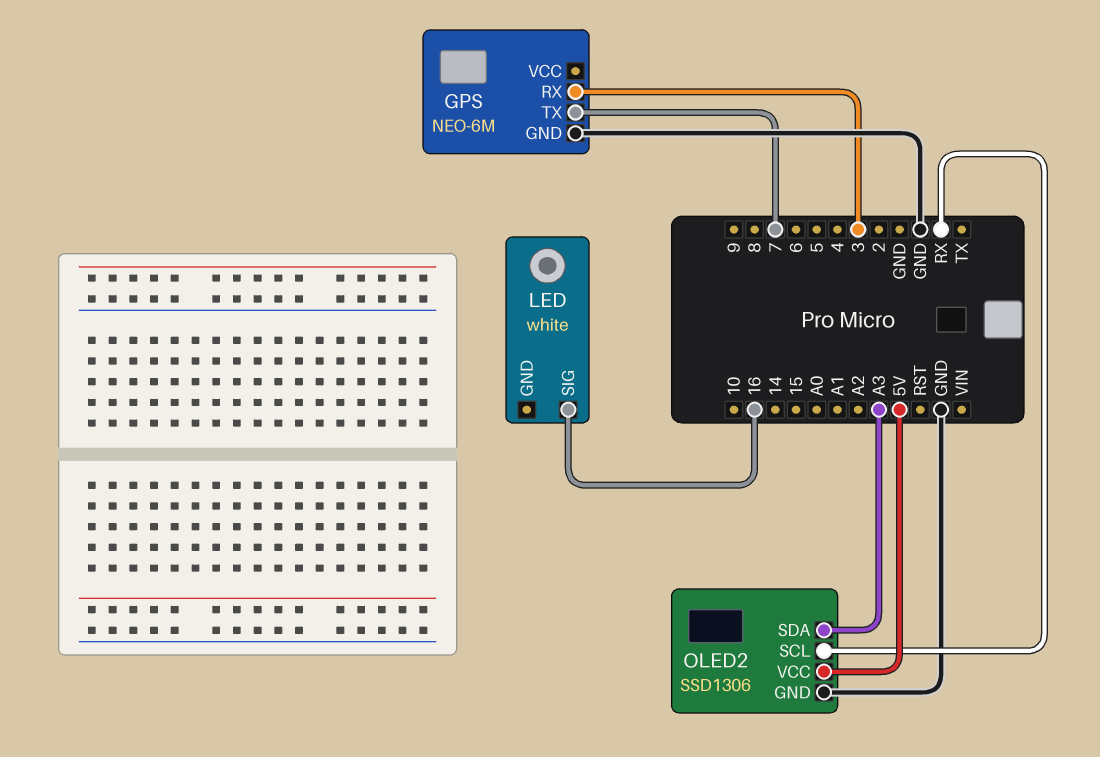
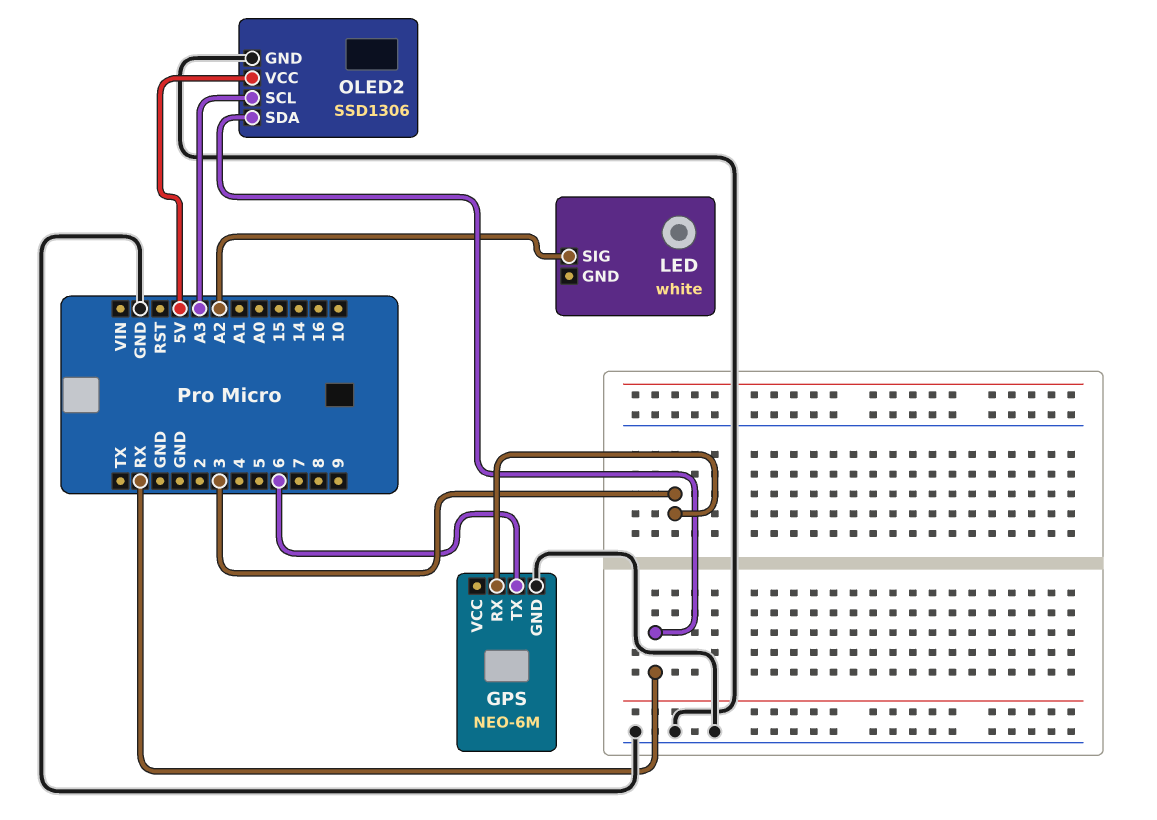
GPS pin TX: 7 -> 6
LED pin SIG: 16 -> A2
OLED2 pin SCL: RX -> A3
OLED2 pin SDA: A3 -> RX

